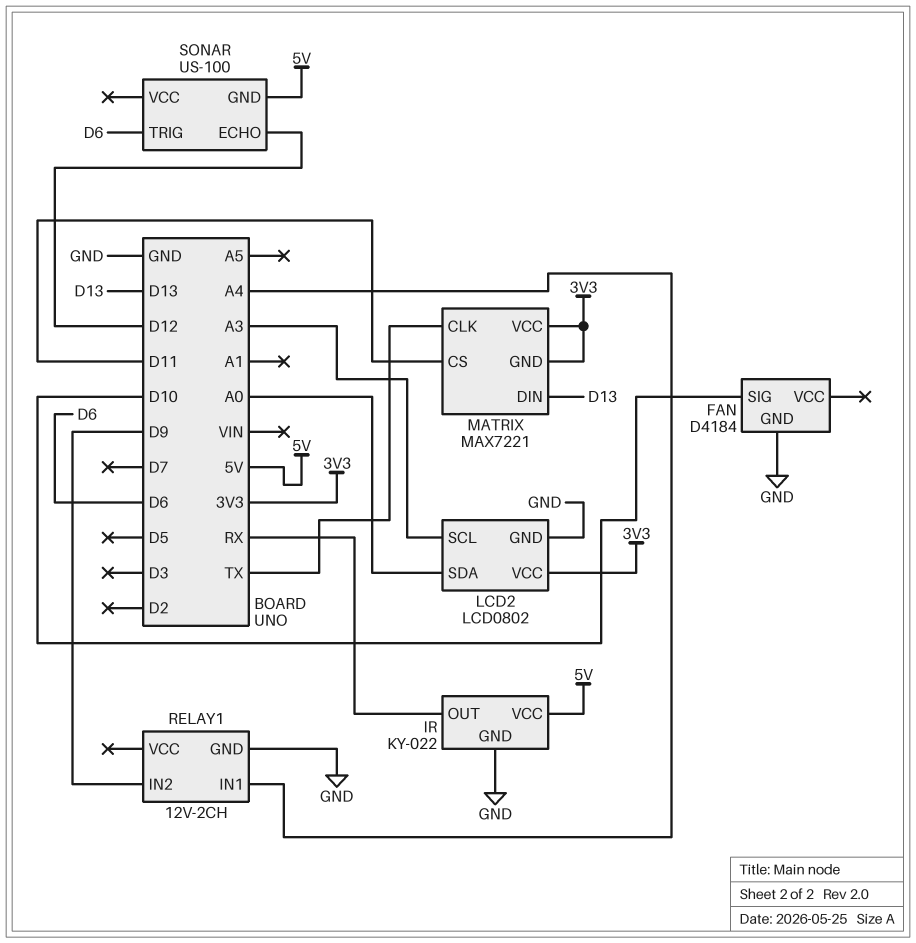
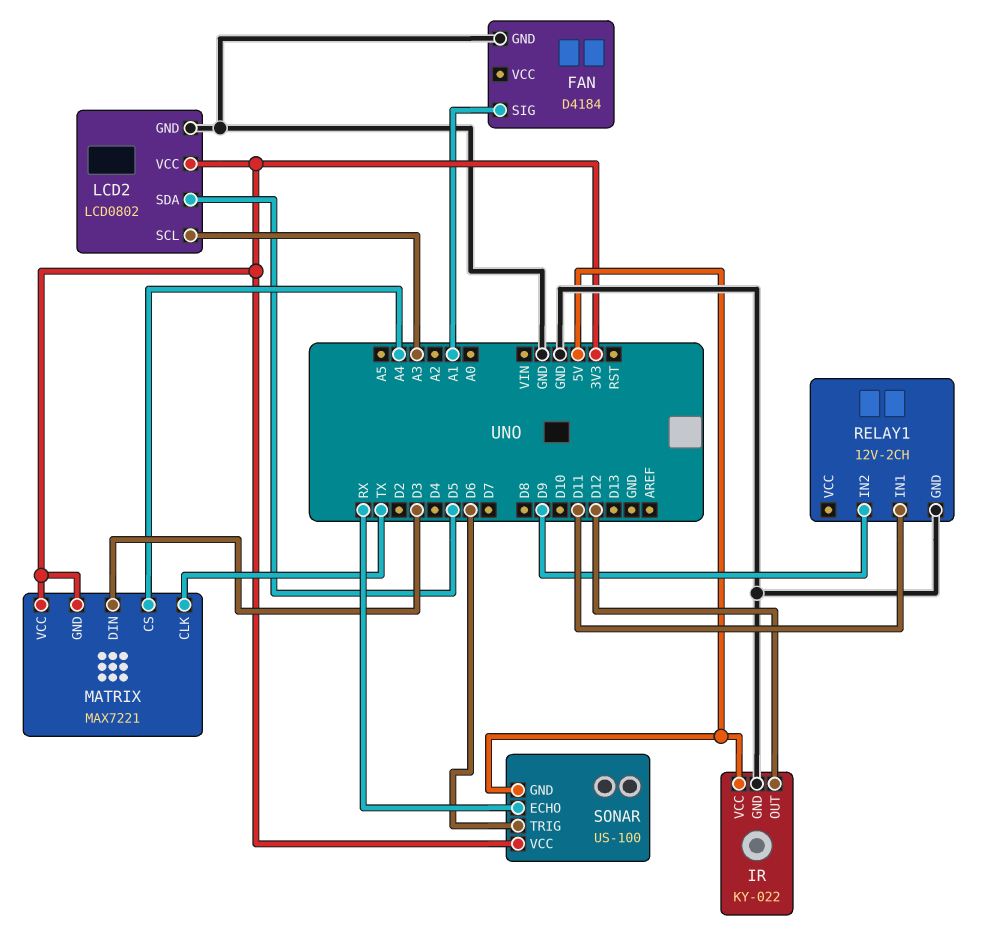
FAN pin SIG: D10 -> A1
IR pin OUT: RX -> D12
LCD2 pin SDA: A0 -> D5
MATRIX pin CS: D11 -> A4
MATRIX pin DIN: D13 -> D3
RELAY1 pin IN1: A4 -> D11
SONAR pin ECHO: D12 -> RX
SONAR pin VCC: none -> 3V3

